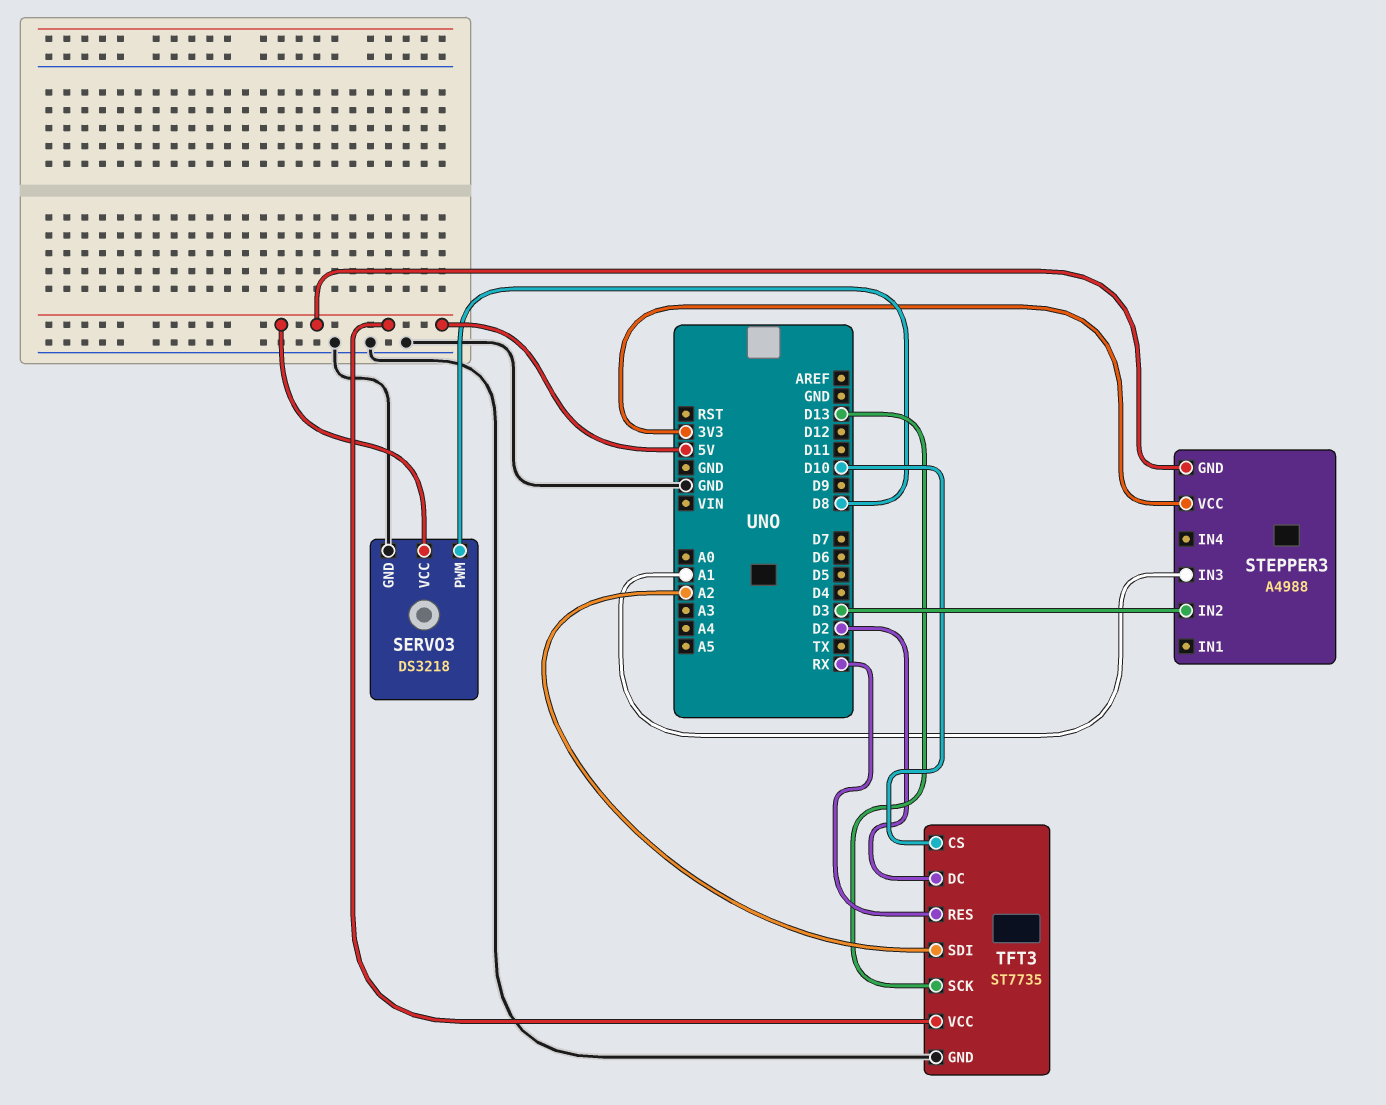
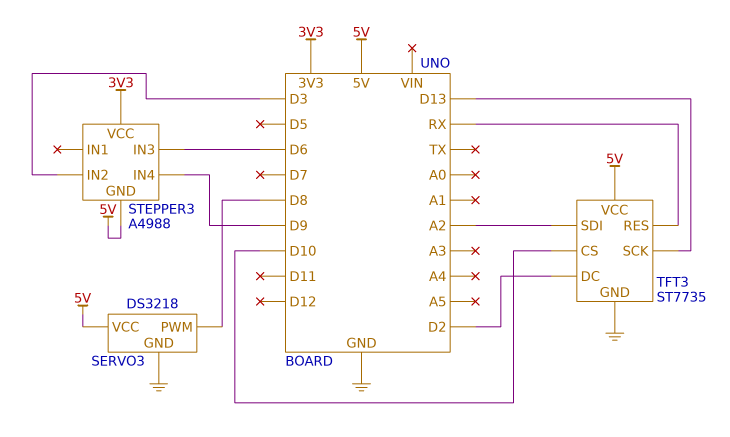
STEPPER3 pin IN3: A1 -> D6
STEPPER3 pin IN4: none -> D9

